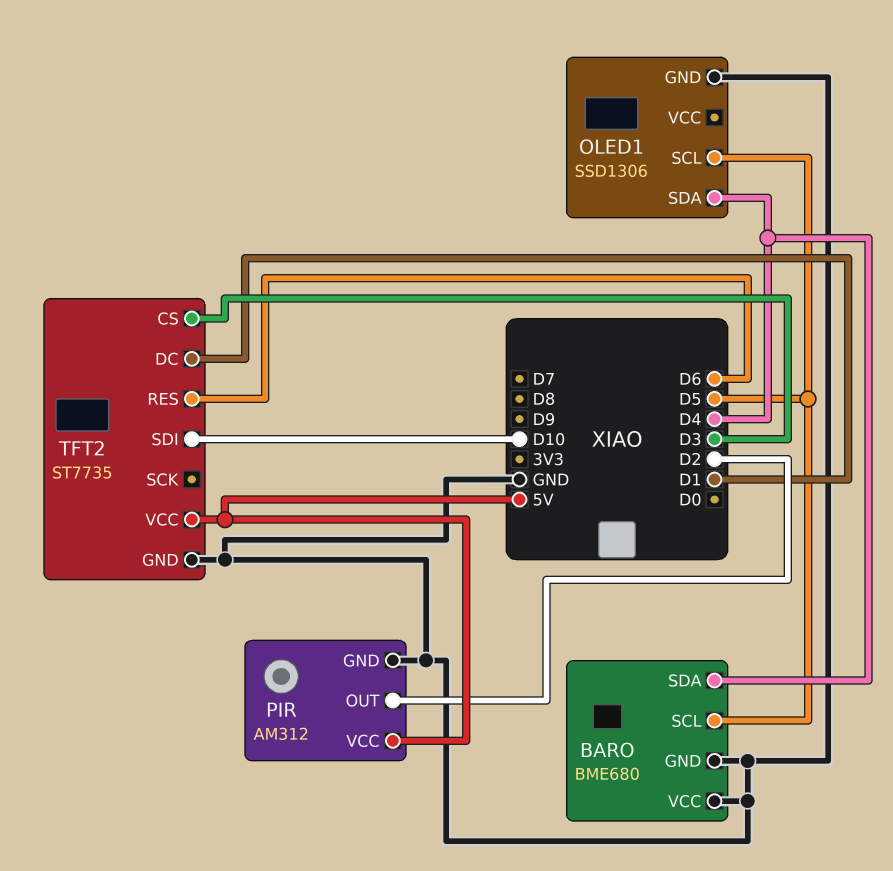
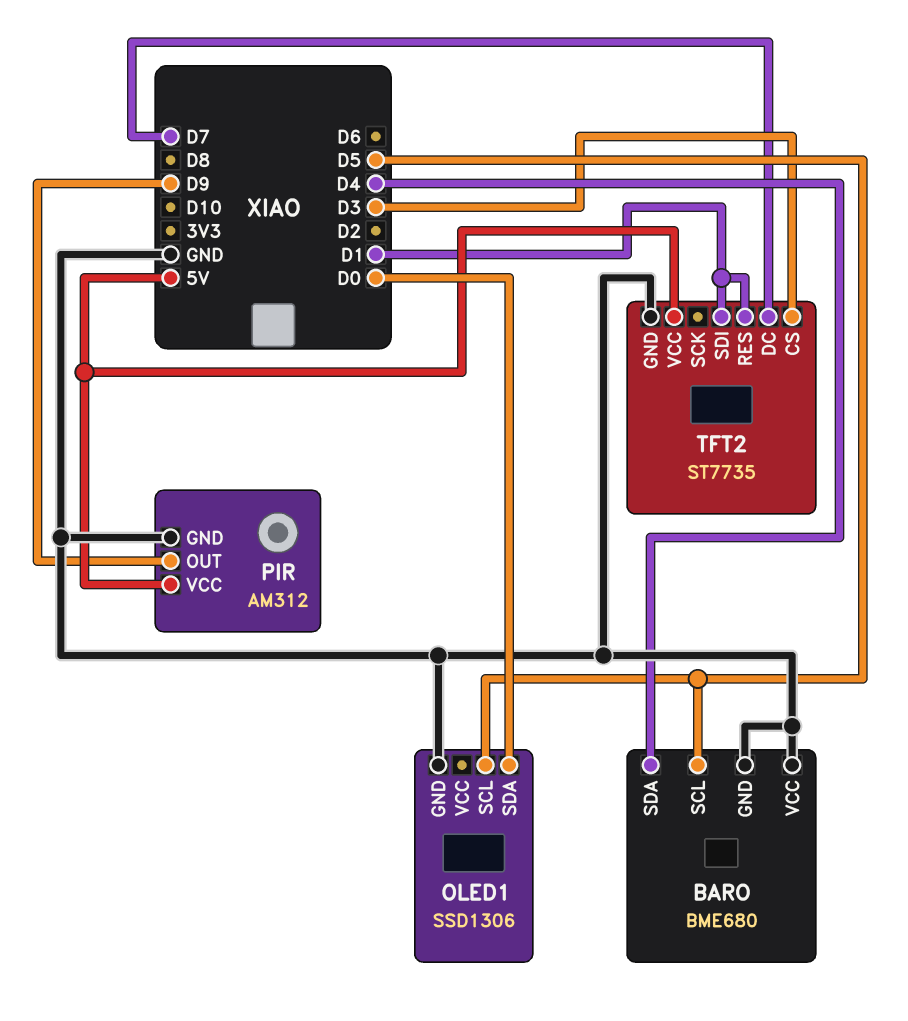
OLED1 pin SDA: D4 -> D0
PIR pin OUT: D2 -> D9
TFT2 pin DC: D1 -> D7
TFT2 pin RES: D6 -> D1
TFT2 pin SDI: D10 -> D1

